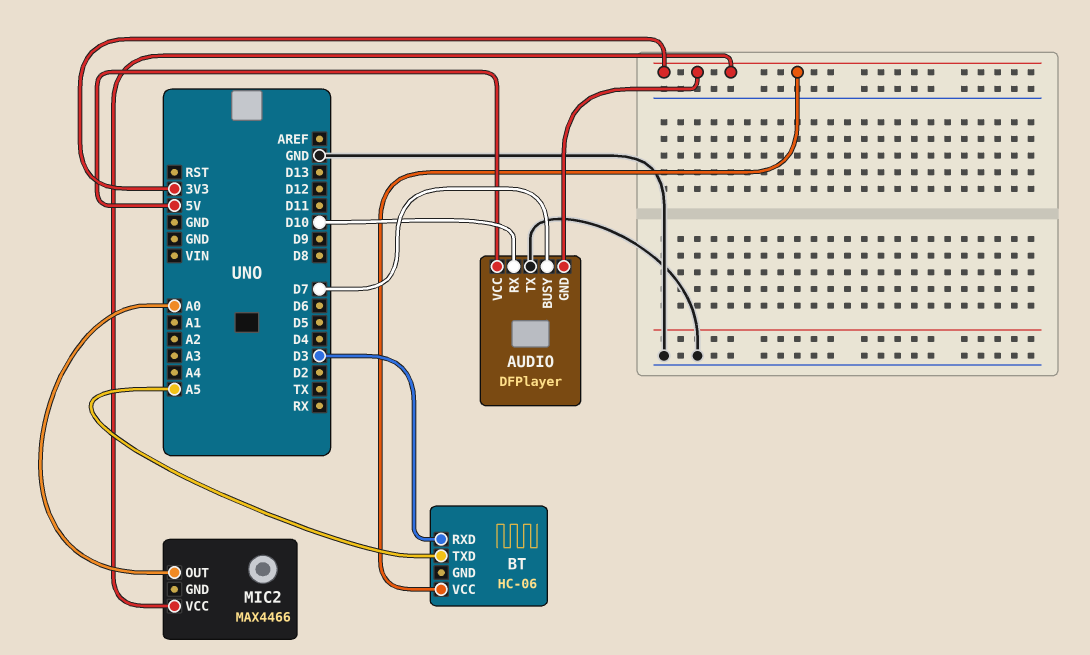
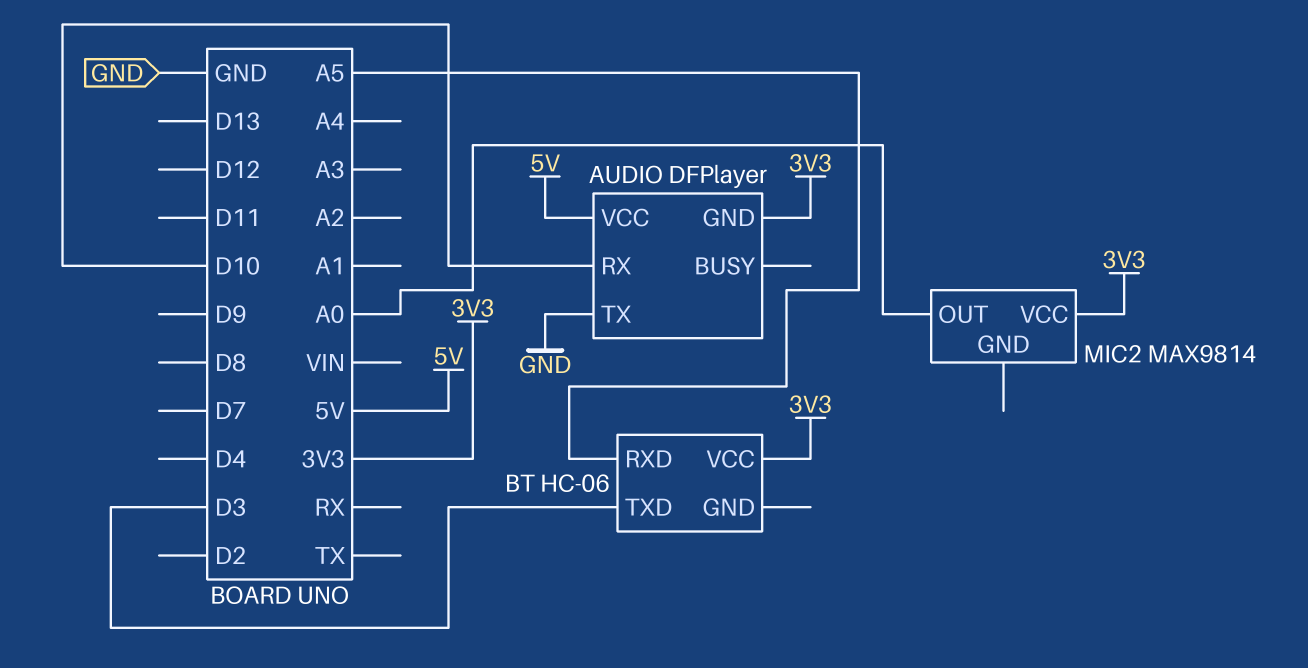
AUDIO pin BUSY: D7 -> none
BT pin RXD: D3 -> A5
BT pin TXD: A5 -> D3
MIC2: MAX4466 -> MAX9814

